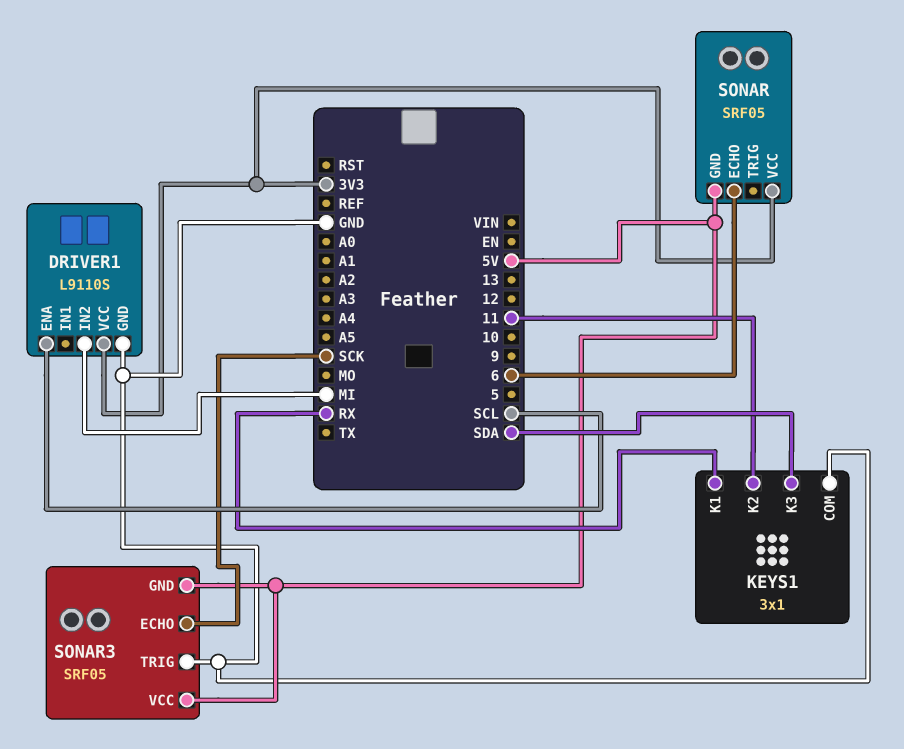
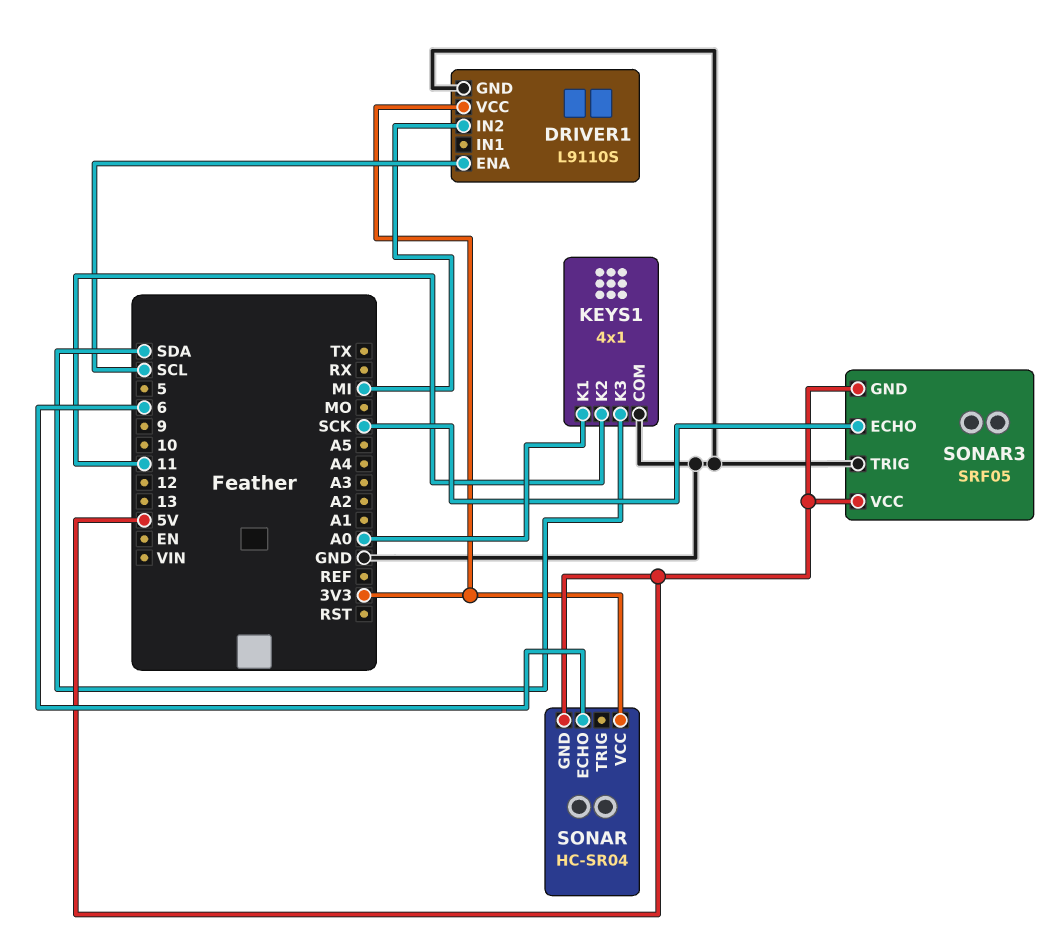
KEYS1: 3x1 -> 4x1
KEYS1 pin K1: RX -> A0
SONAR: SRF05 -> HC-SR04

